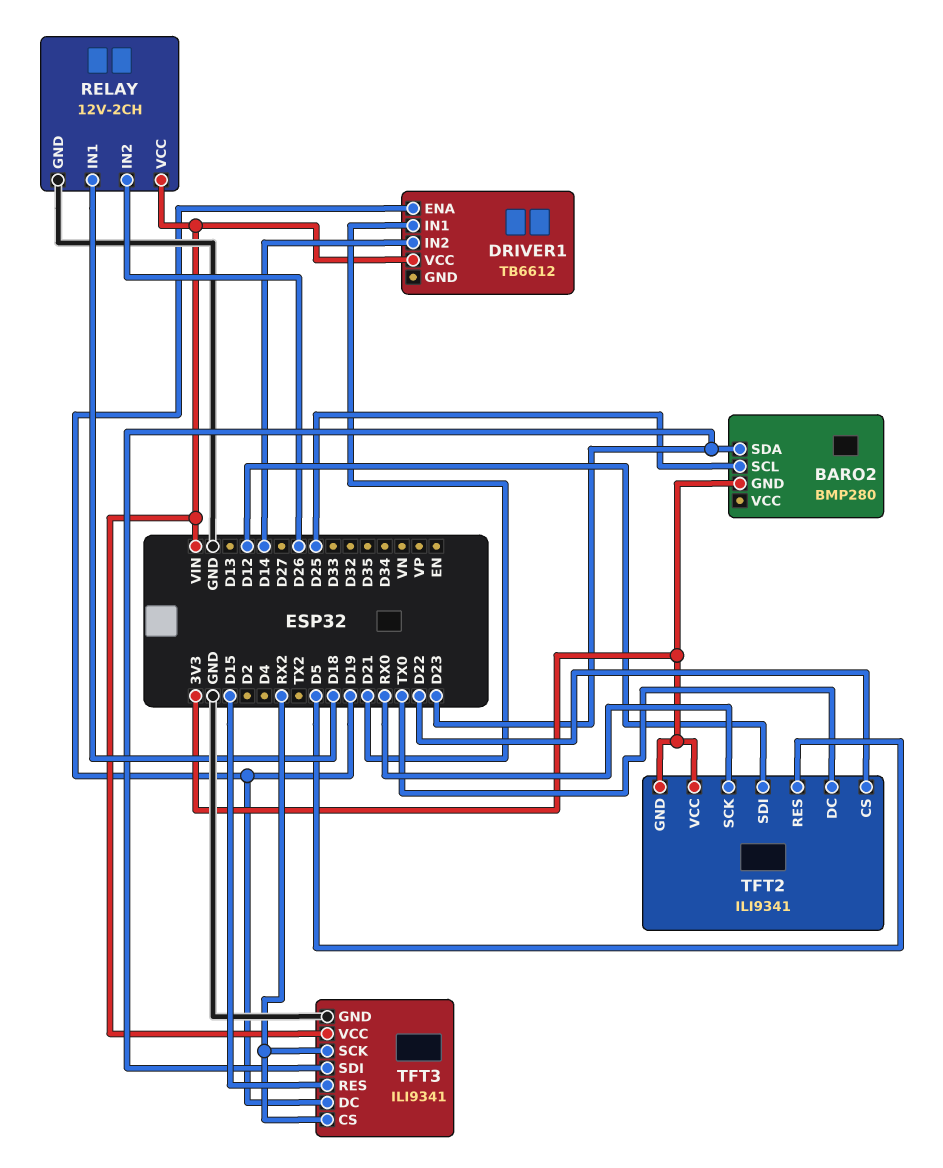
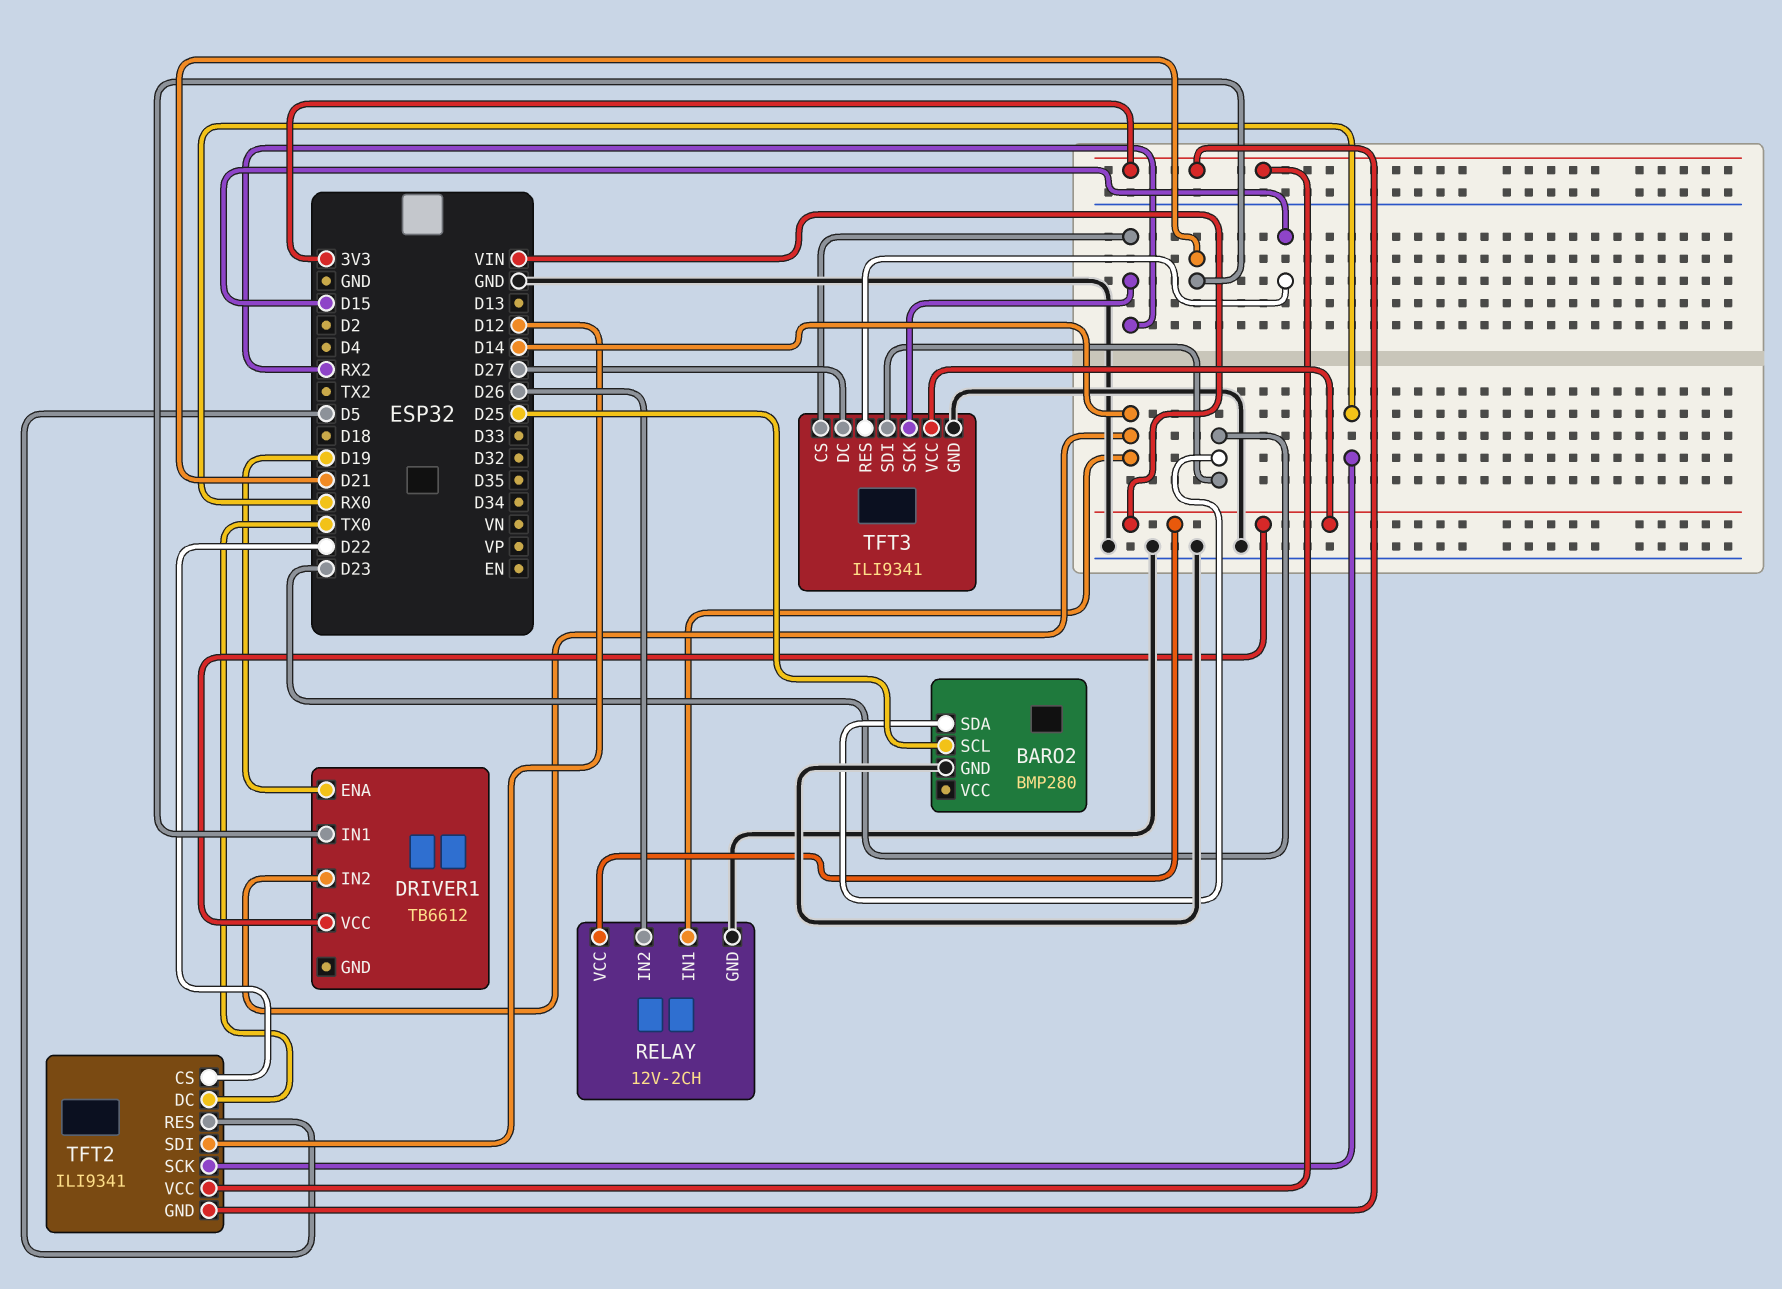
BARO2 pin GND: 3V3 -> GND
RELAY pin IN1: D18 -> D14
TFT3 pin DC: D19 -> D27

